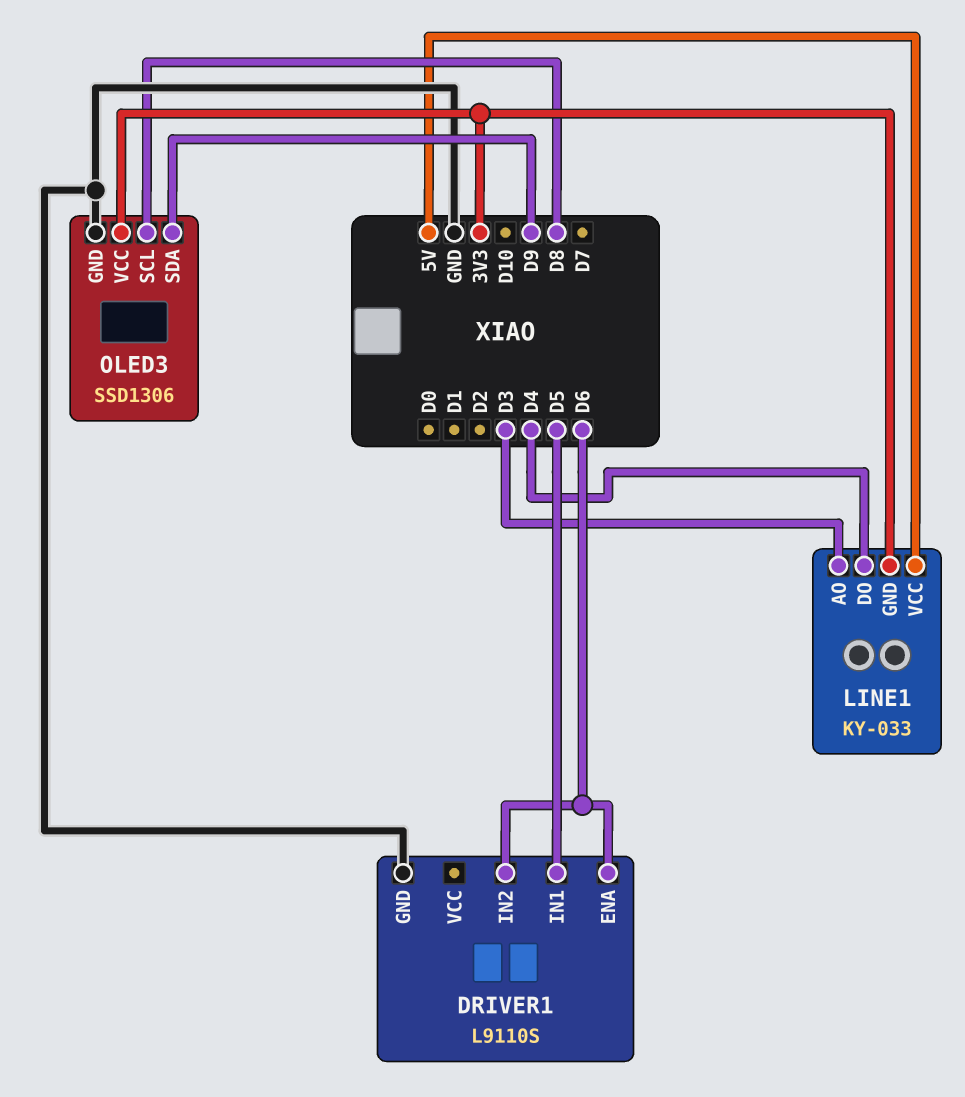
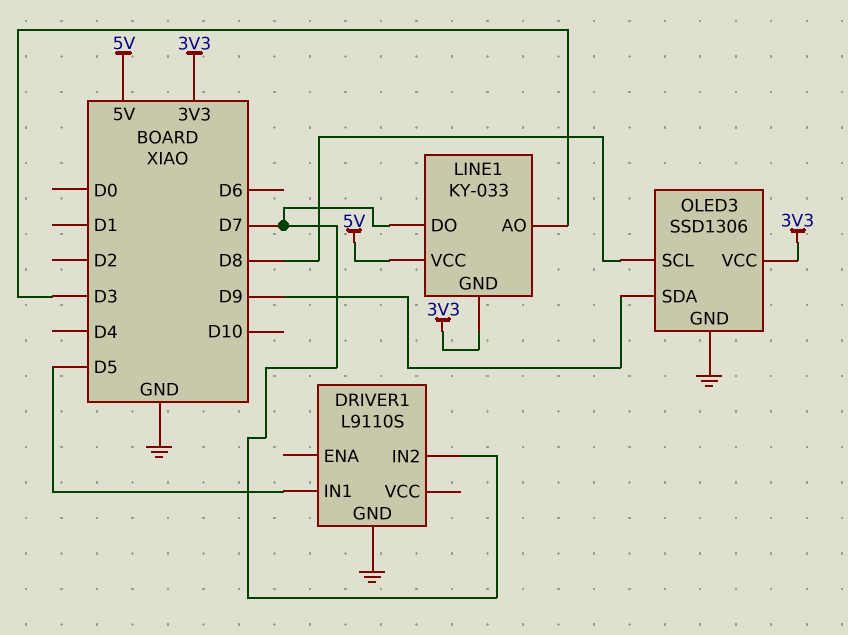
DRIVER1 pin ENA: D6 -> none
DRIVER1 pin IN2: D6 -> D7
LINE1 pin DO: D4 -> D7

